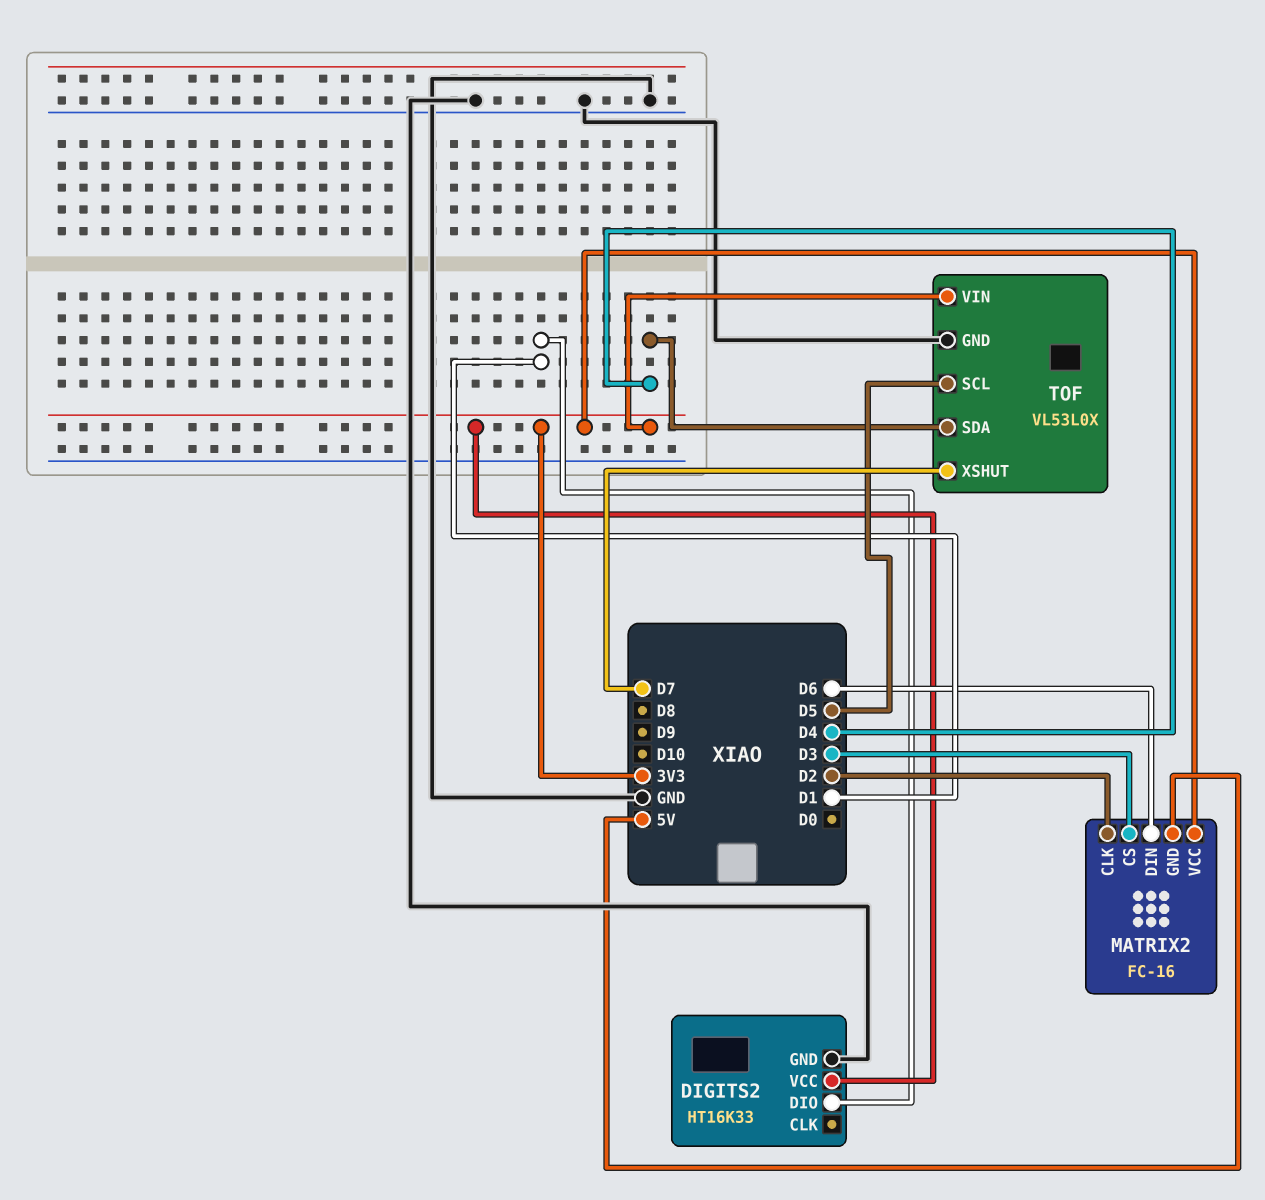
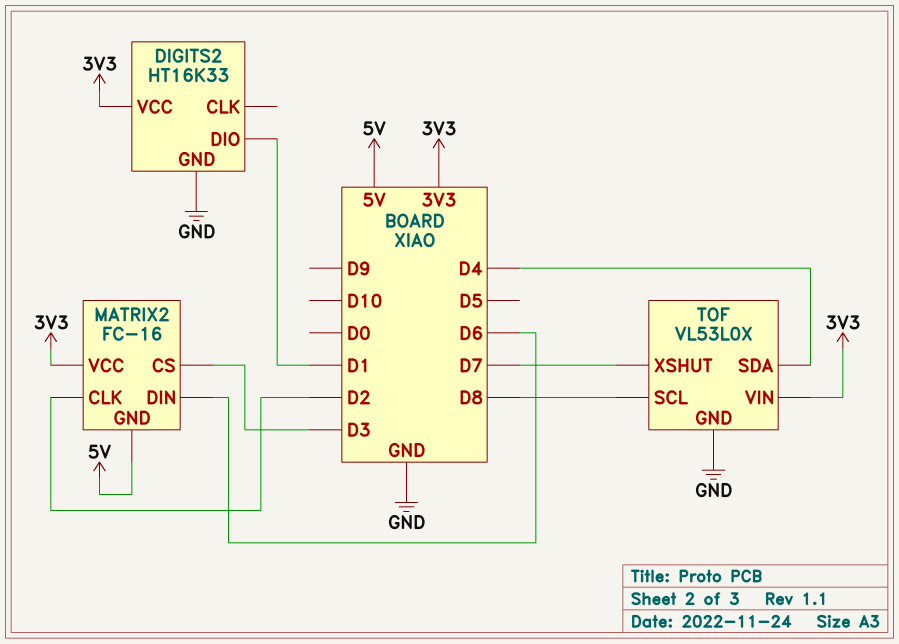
TOF pin SCL: D5 -> D8

